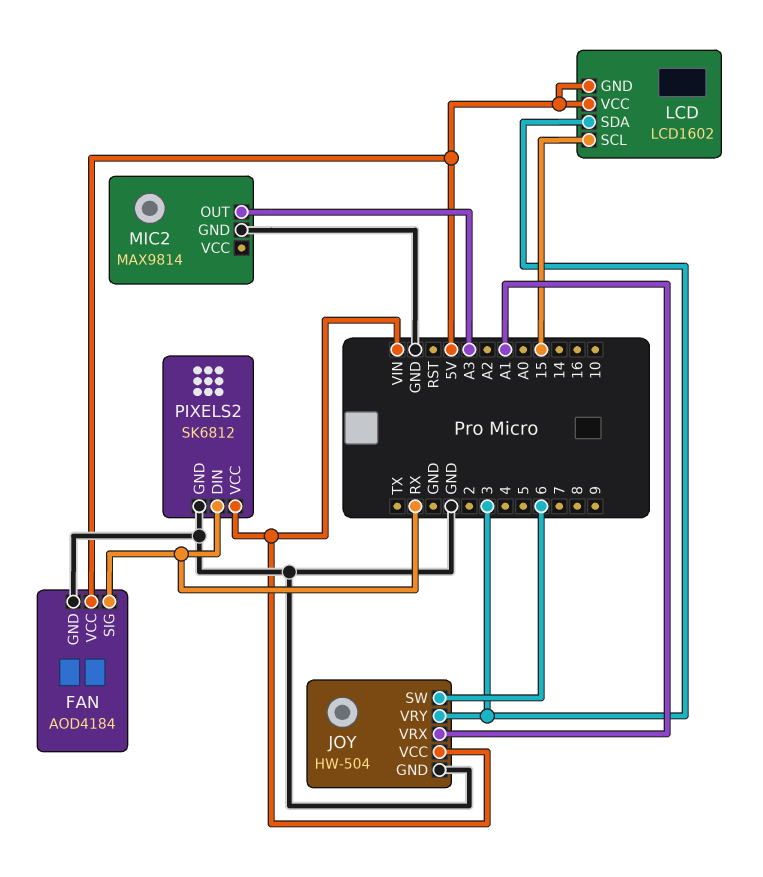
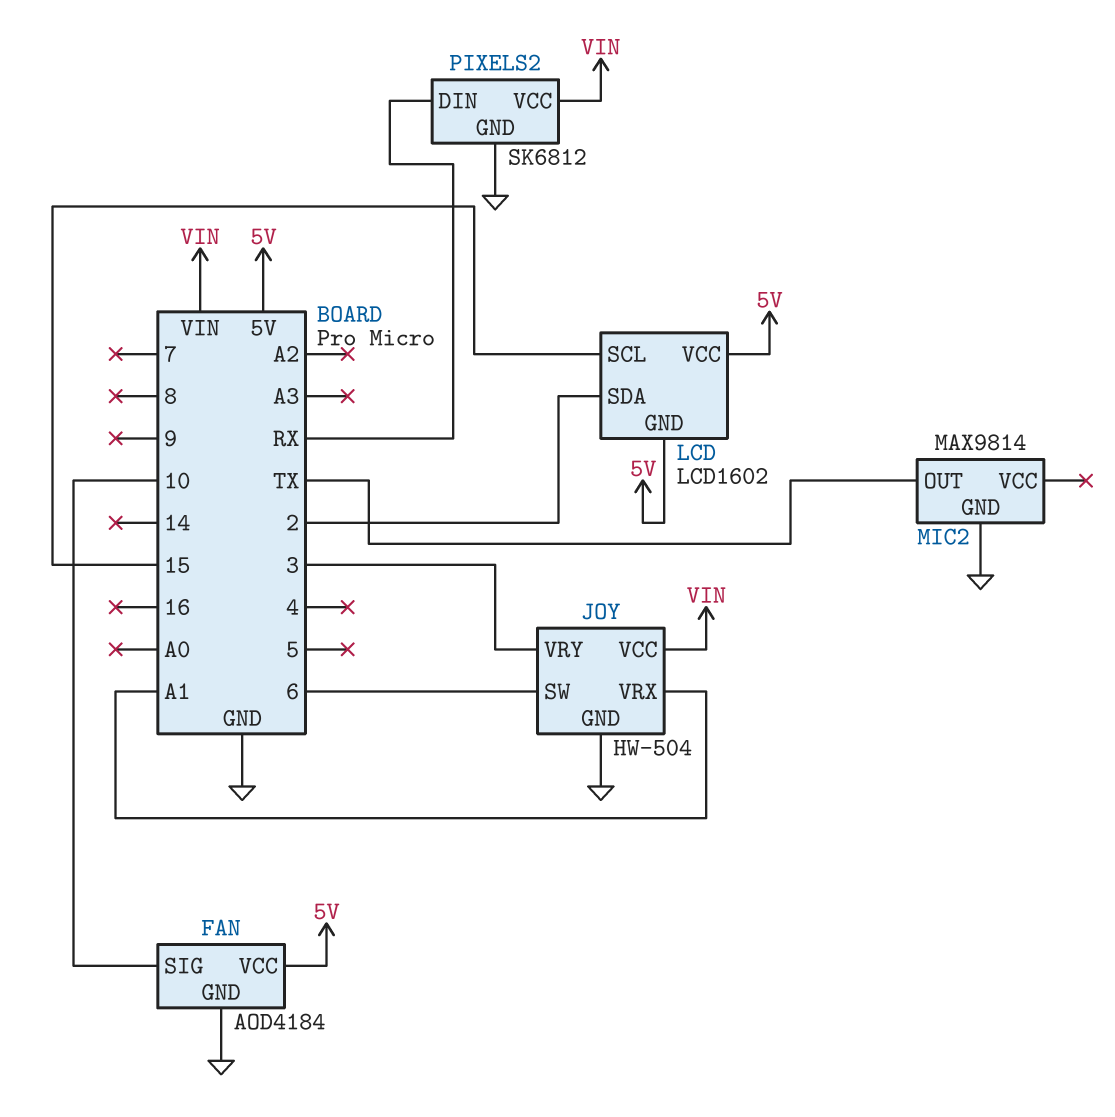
FAN pin SIG: RX -> 10
LCD pin SDA: 3 -> 2
MIC2 pin OUT: A3 -> TX

